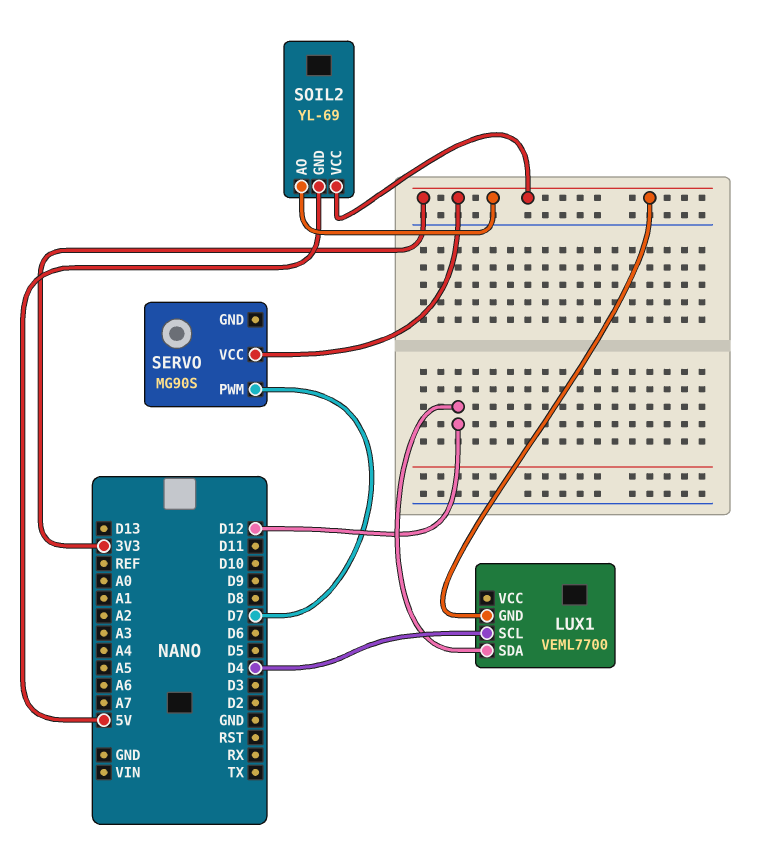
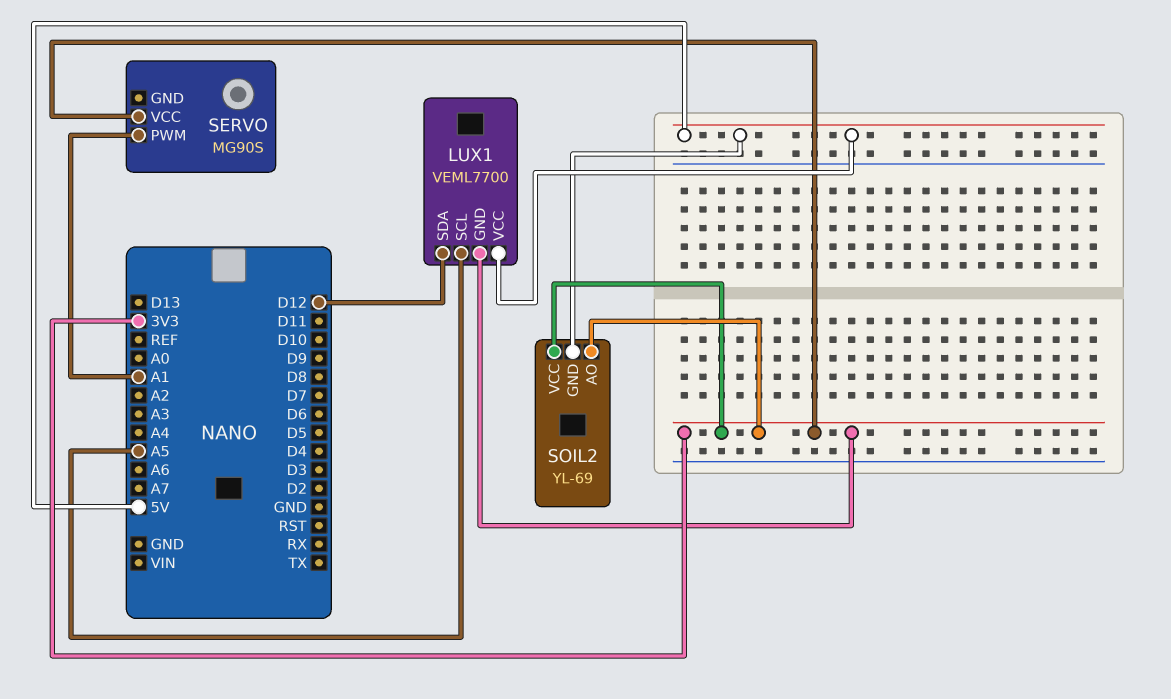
LUX1 pin SCL: D4 -> A5
LUX1 pin VCC: none -> 5V
SERVO pin PWM: D7 -> A1

